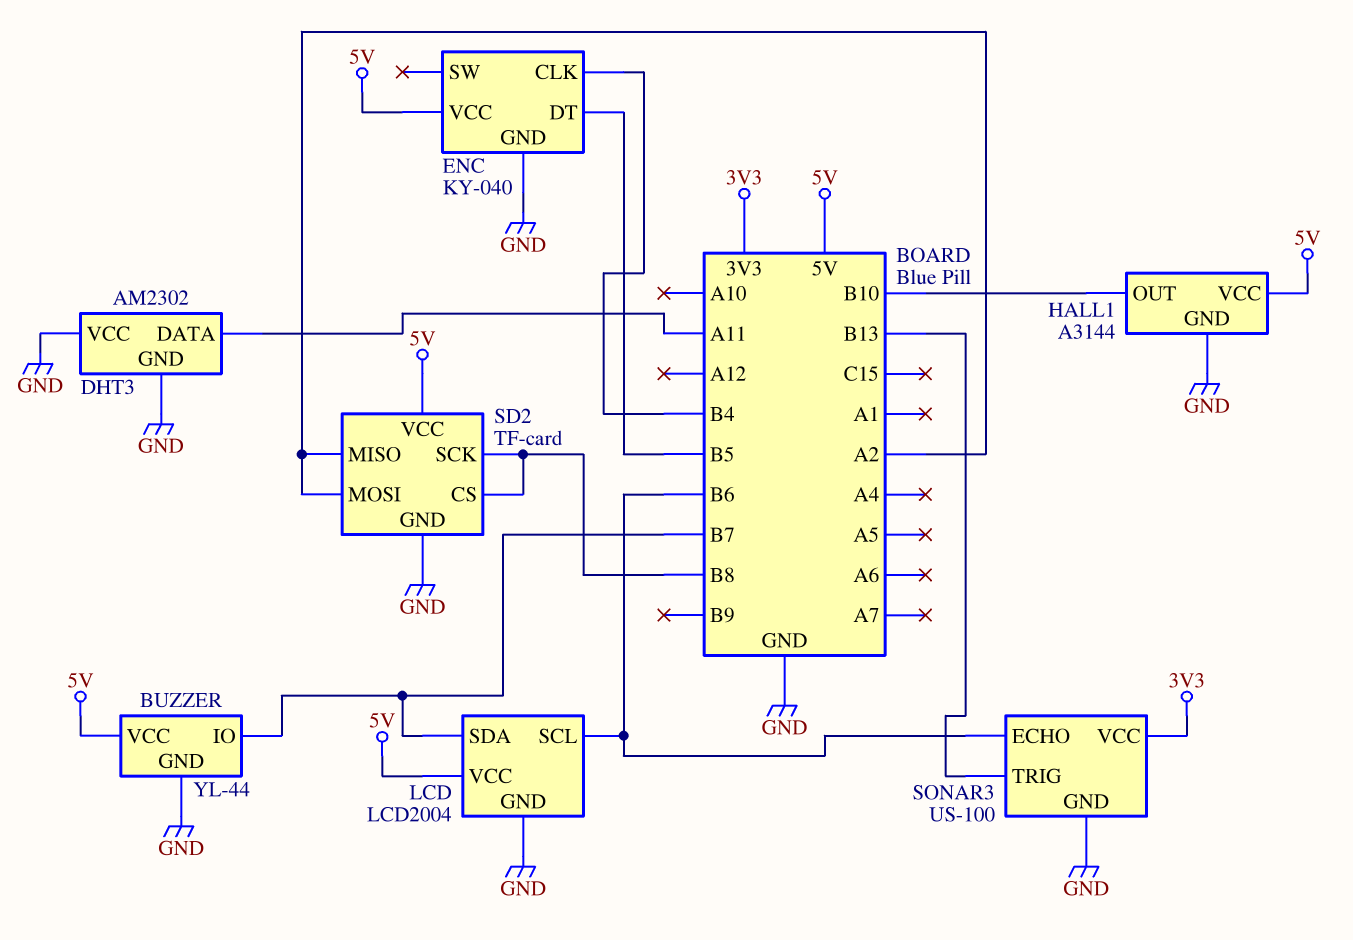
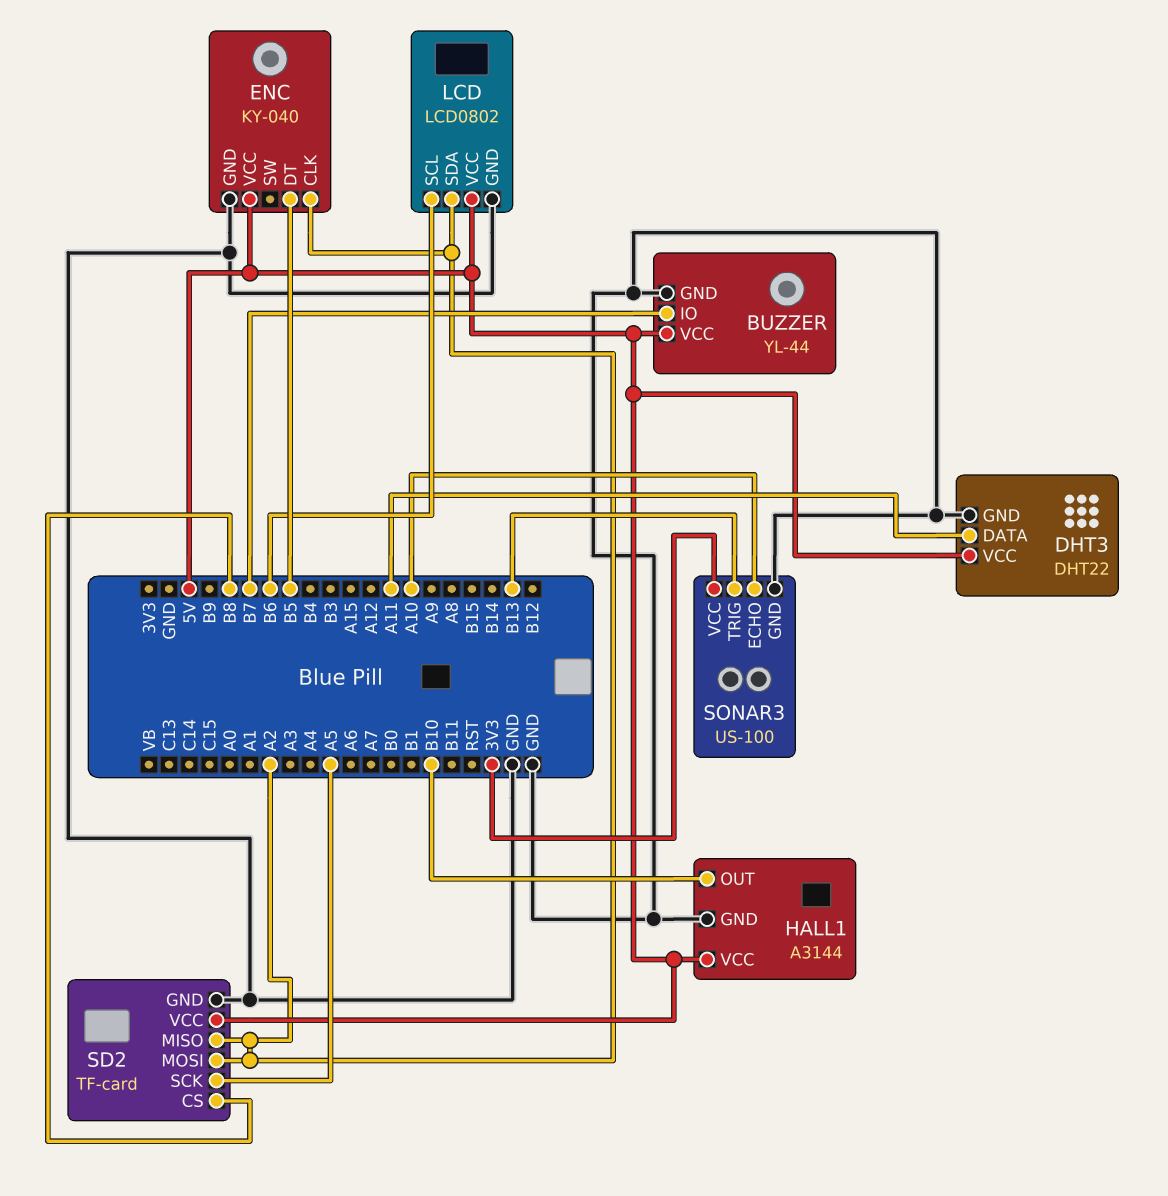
DHT3: AM2302 -> DHT22
DHT3 pin VCC: GND -> 5V
ENC pin CLK: B4 -> A2
LCD: LCD2004 -> LCD0802
LCD pin SDA: B7 -> A2
SD2 pin SCK: B8 -> A5
SONAR3 pin ECHO: B6 -> A10

